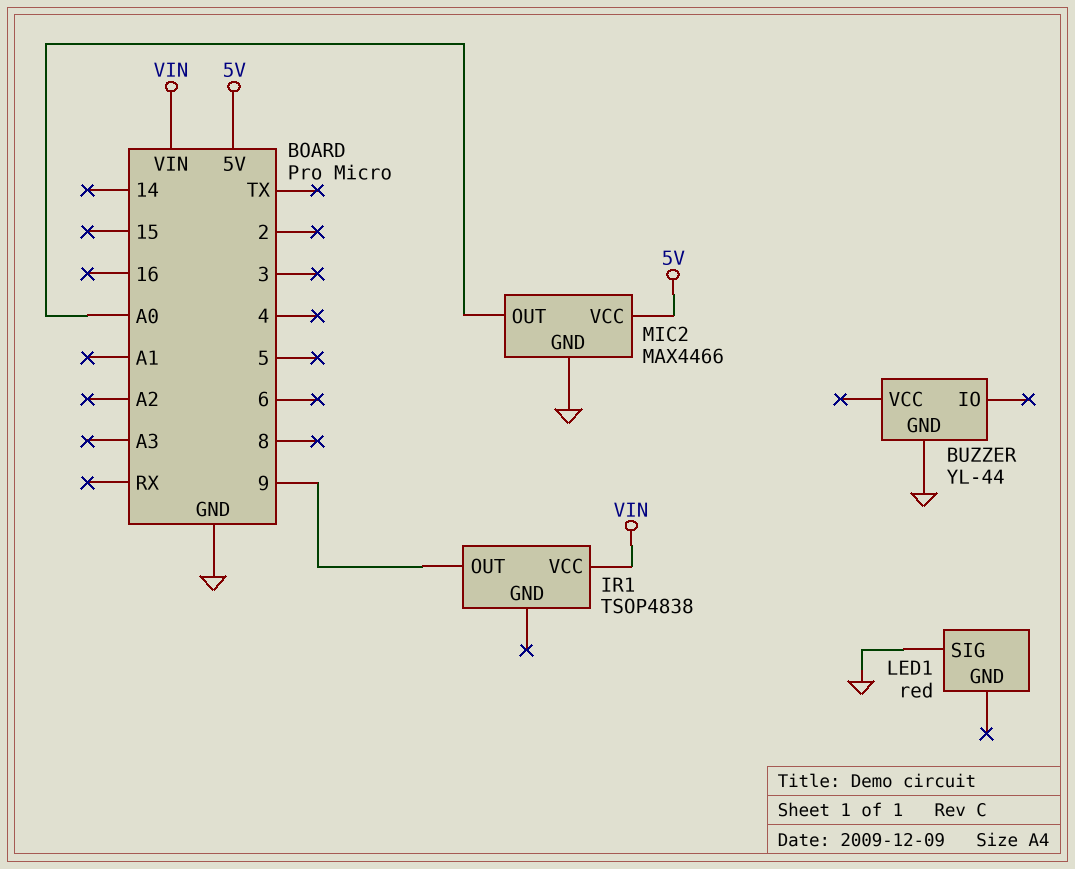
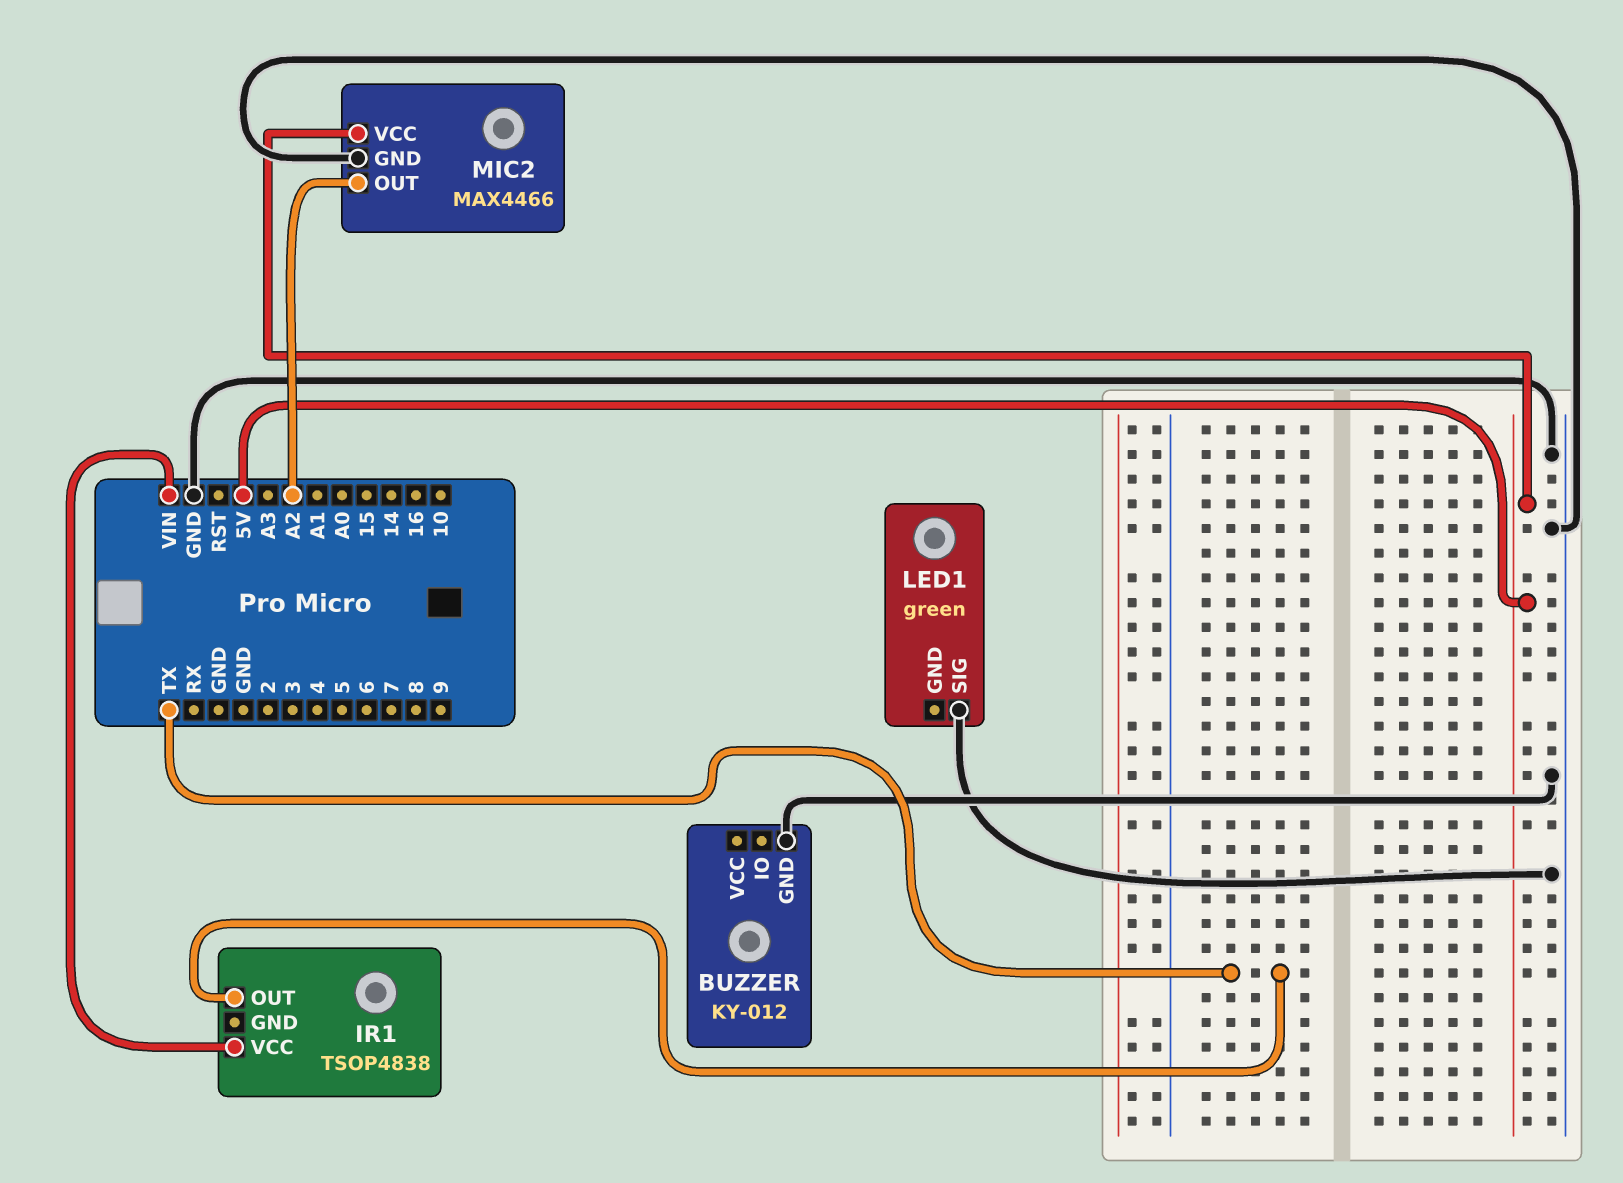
BUZZER: YL-44 -> KY-012
IR1 pin OUT: 9 -> TX
LED1: red -> green
MIC2 pin OUT: A0 -> A2

